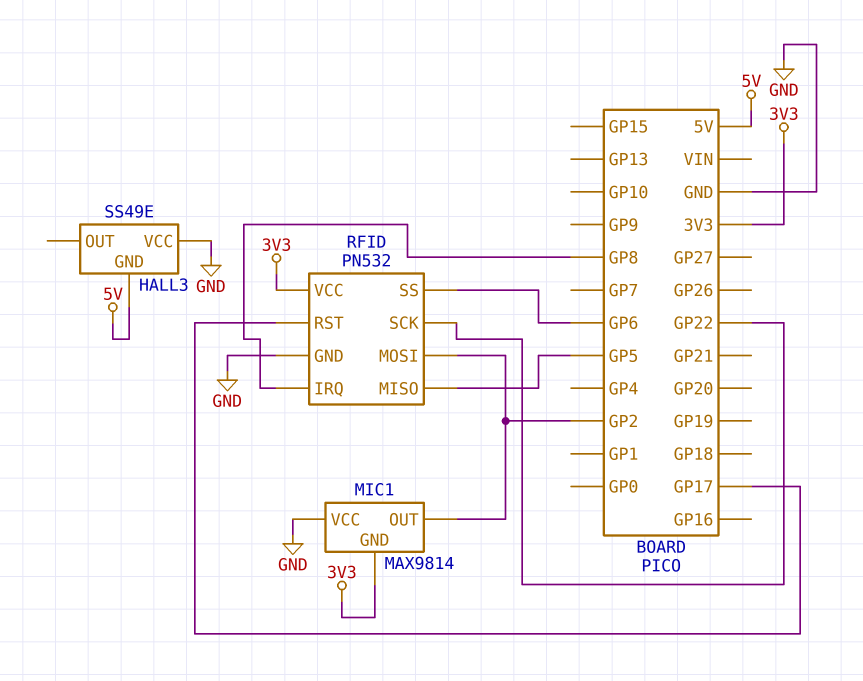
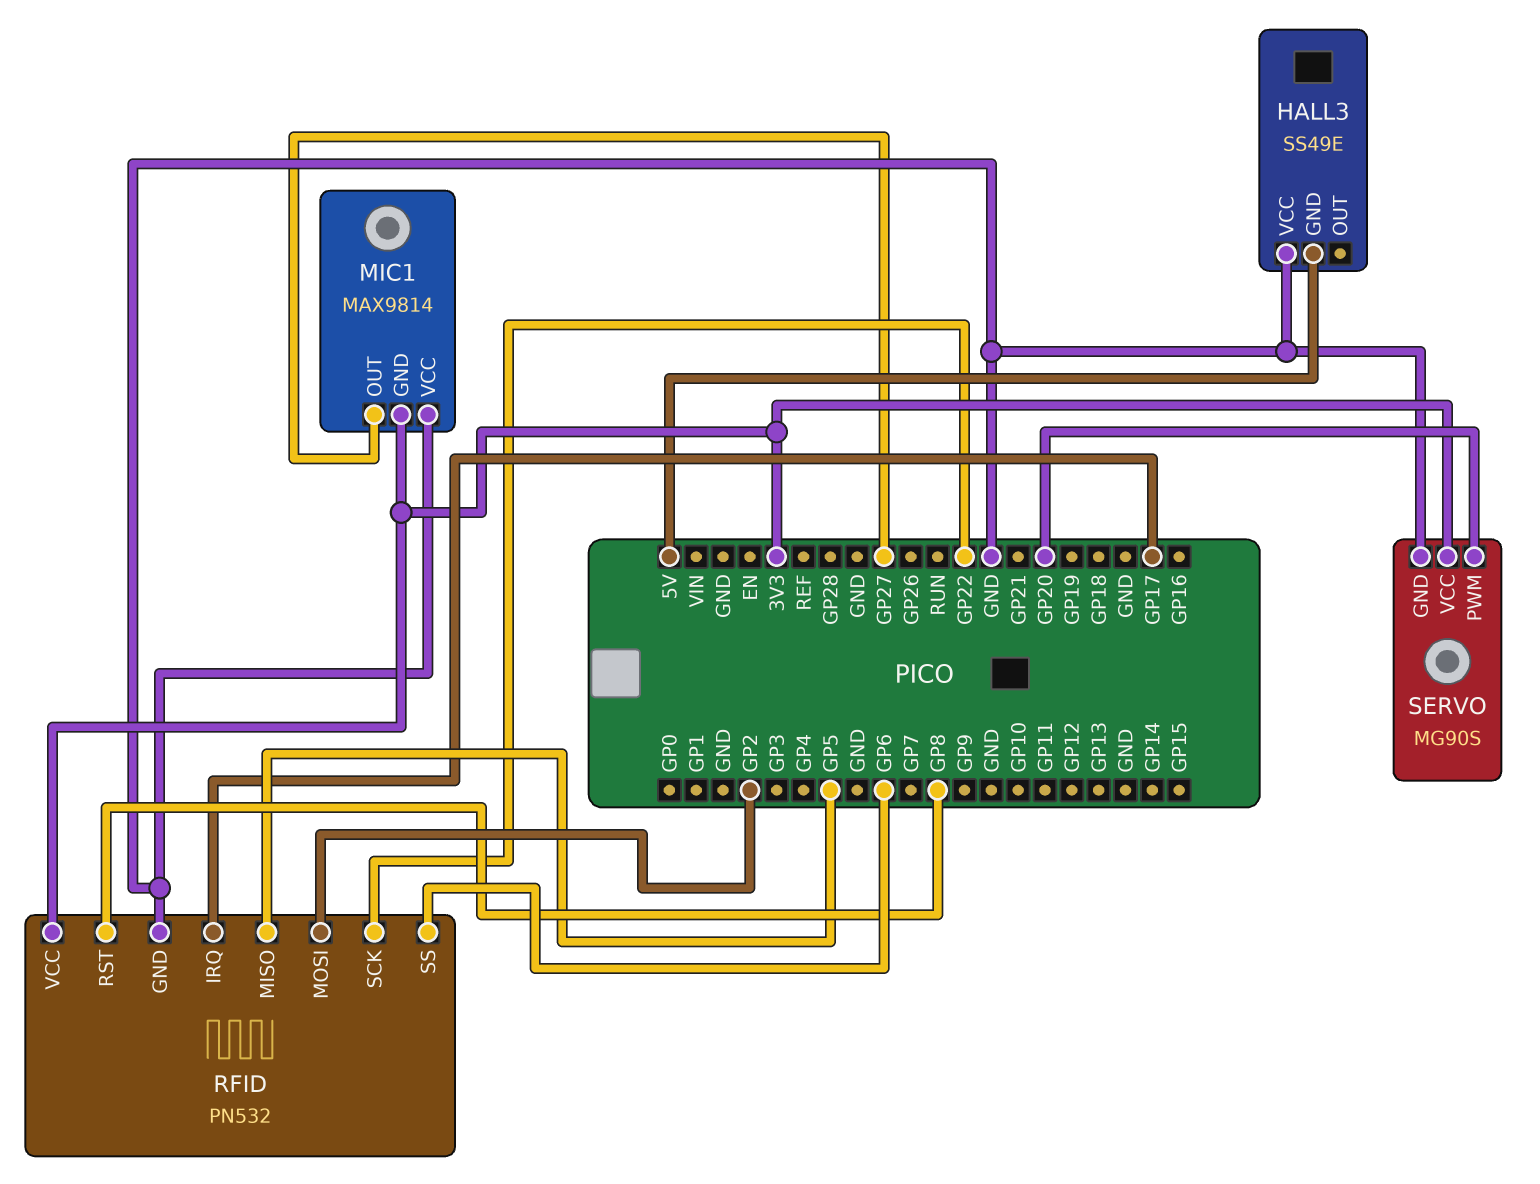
MIC1 pin OUT: GP2 -> GP27
RFID pin IRQ: GP8 -> GP17
RFID pin RST: GP17 -> GP8
SERVO: none -> MG90S
SERVO pin GND: none -> GND
SERVO pin PWM: none -> GP20
SERVO pin VCC: none -> 3V3

